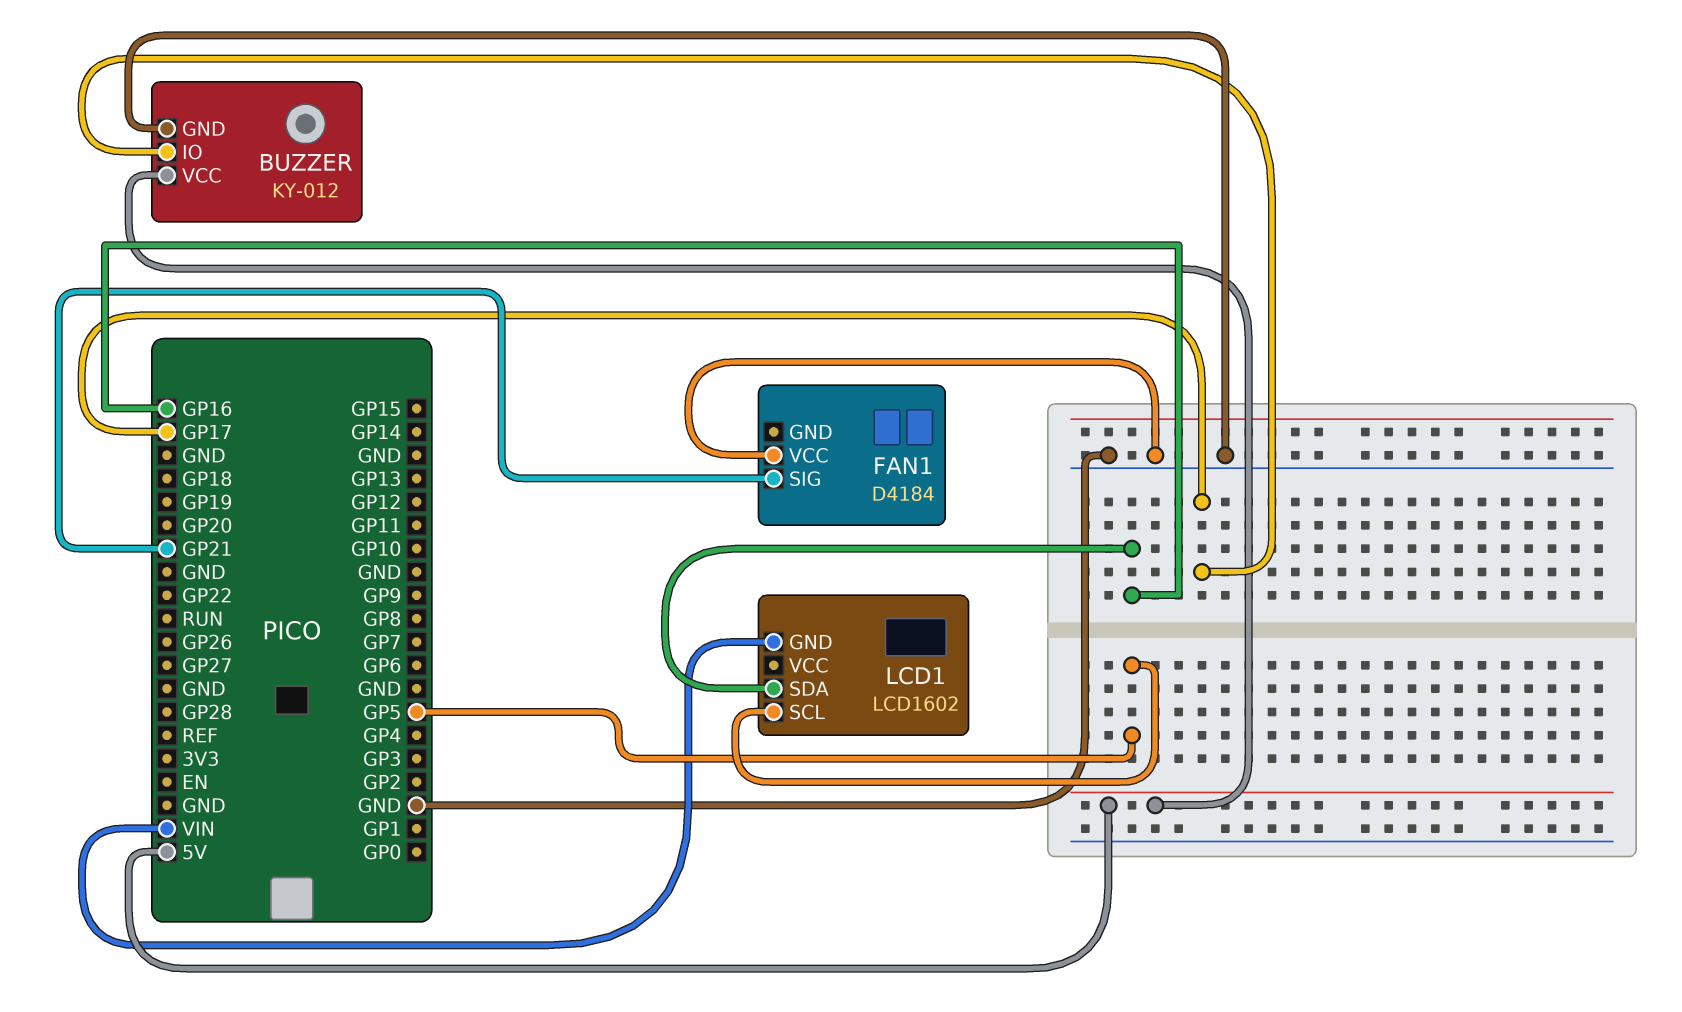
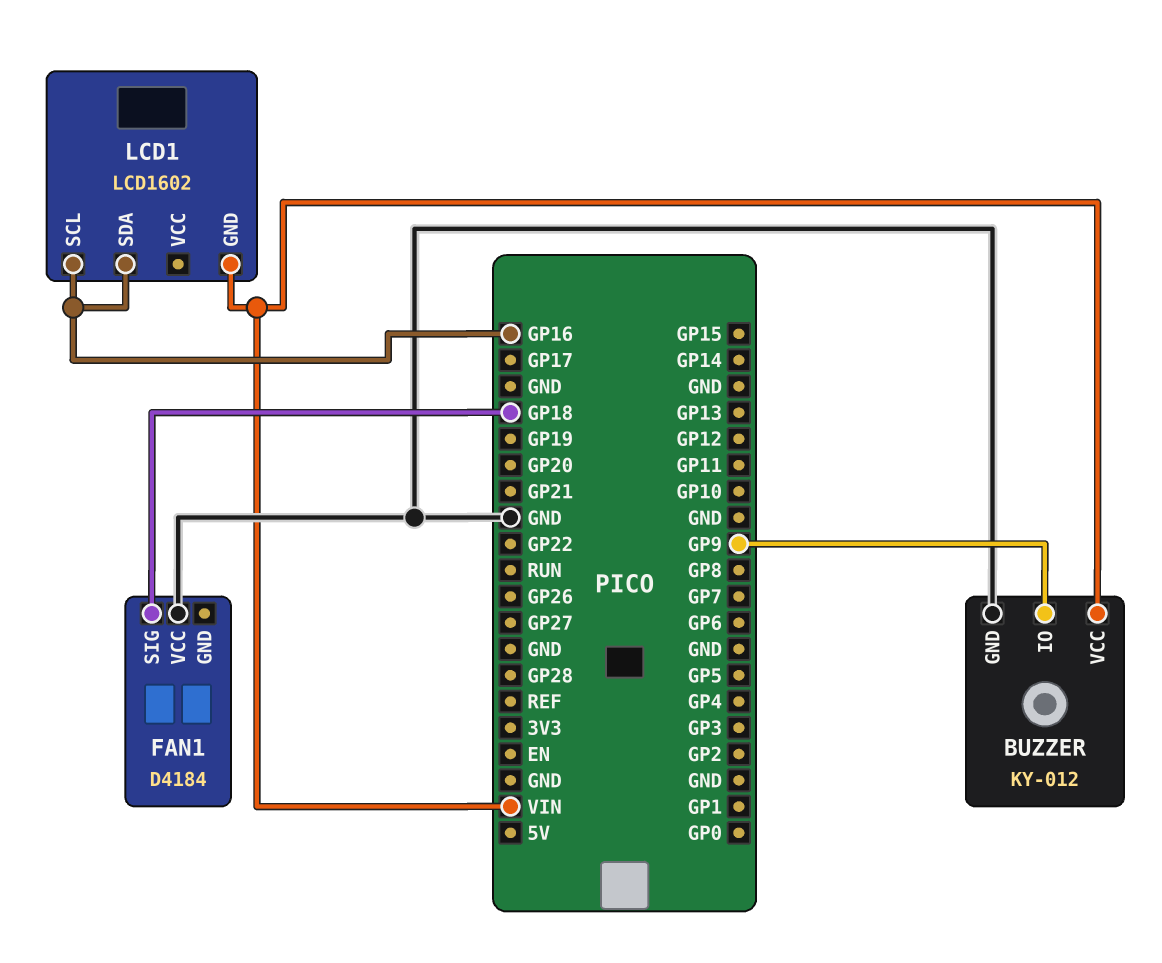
BUZZER pin IO: GP17 -> GP9
BUZZER pin VCC: 5V -> VIN
FAN1 pin SIG: GP21 -> GP18
LCD1 pin SCL: GP5 -> GP16

